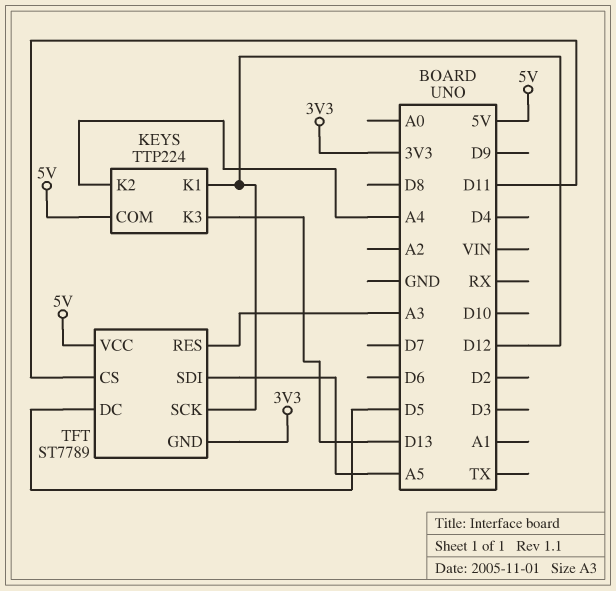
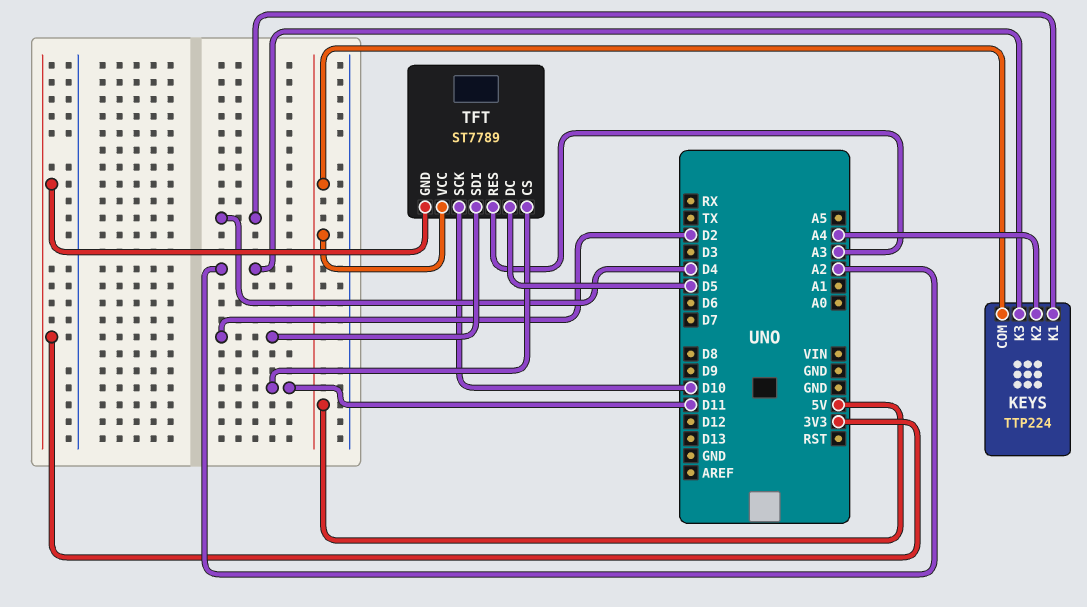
KEYS pin K1: D12 -> D4
KEYS pin K3: D13 -> A2
TFT pin SCK: D12 -> D10
TFT pin SDI: A5 -> D2

